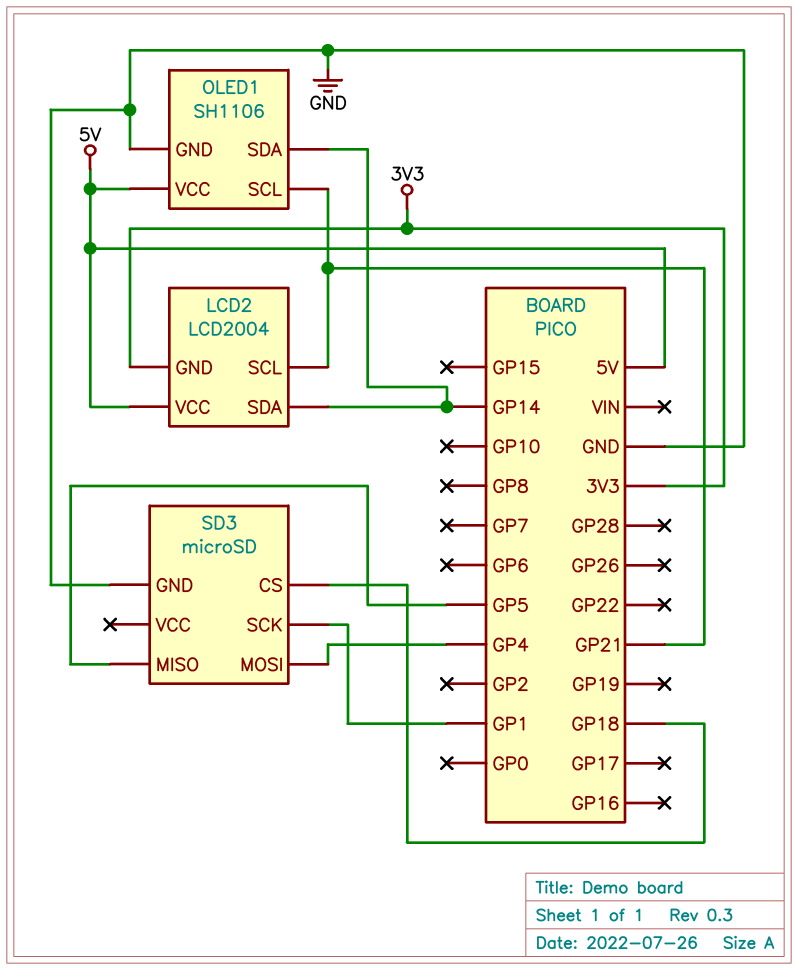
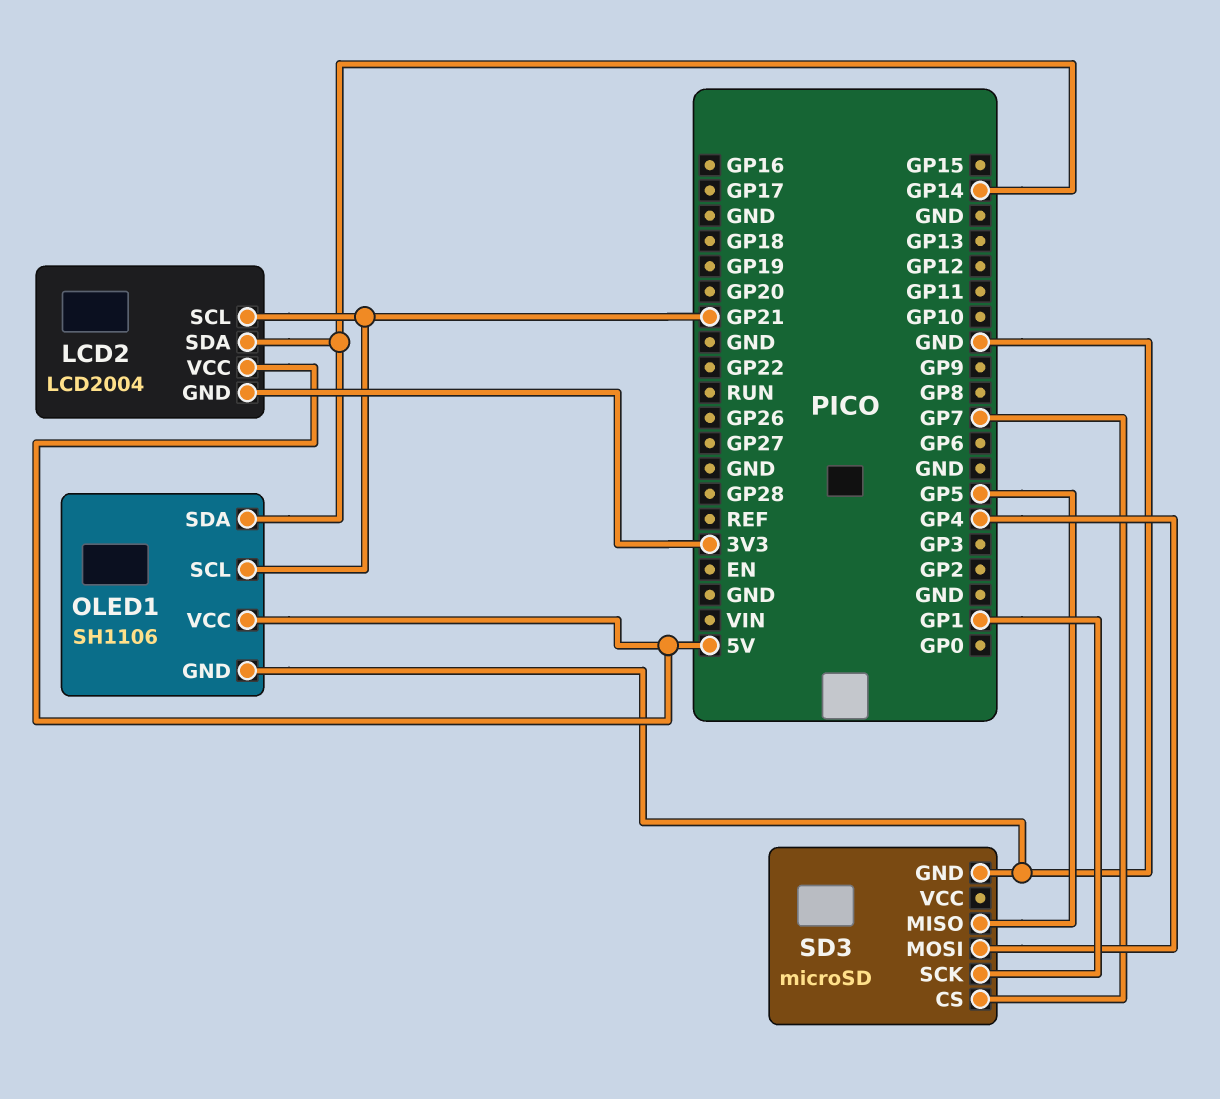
SD3 pin CS: GP18 -> GP7

